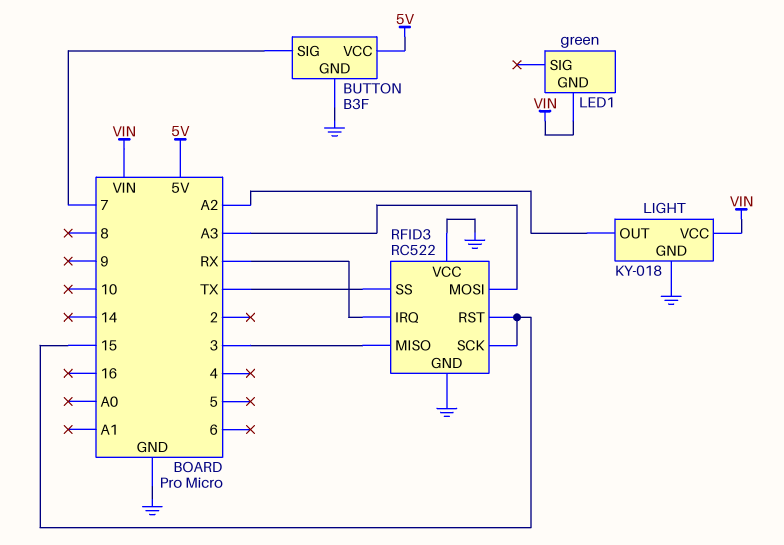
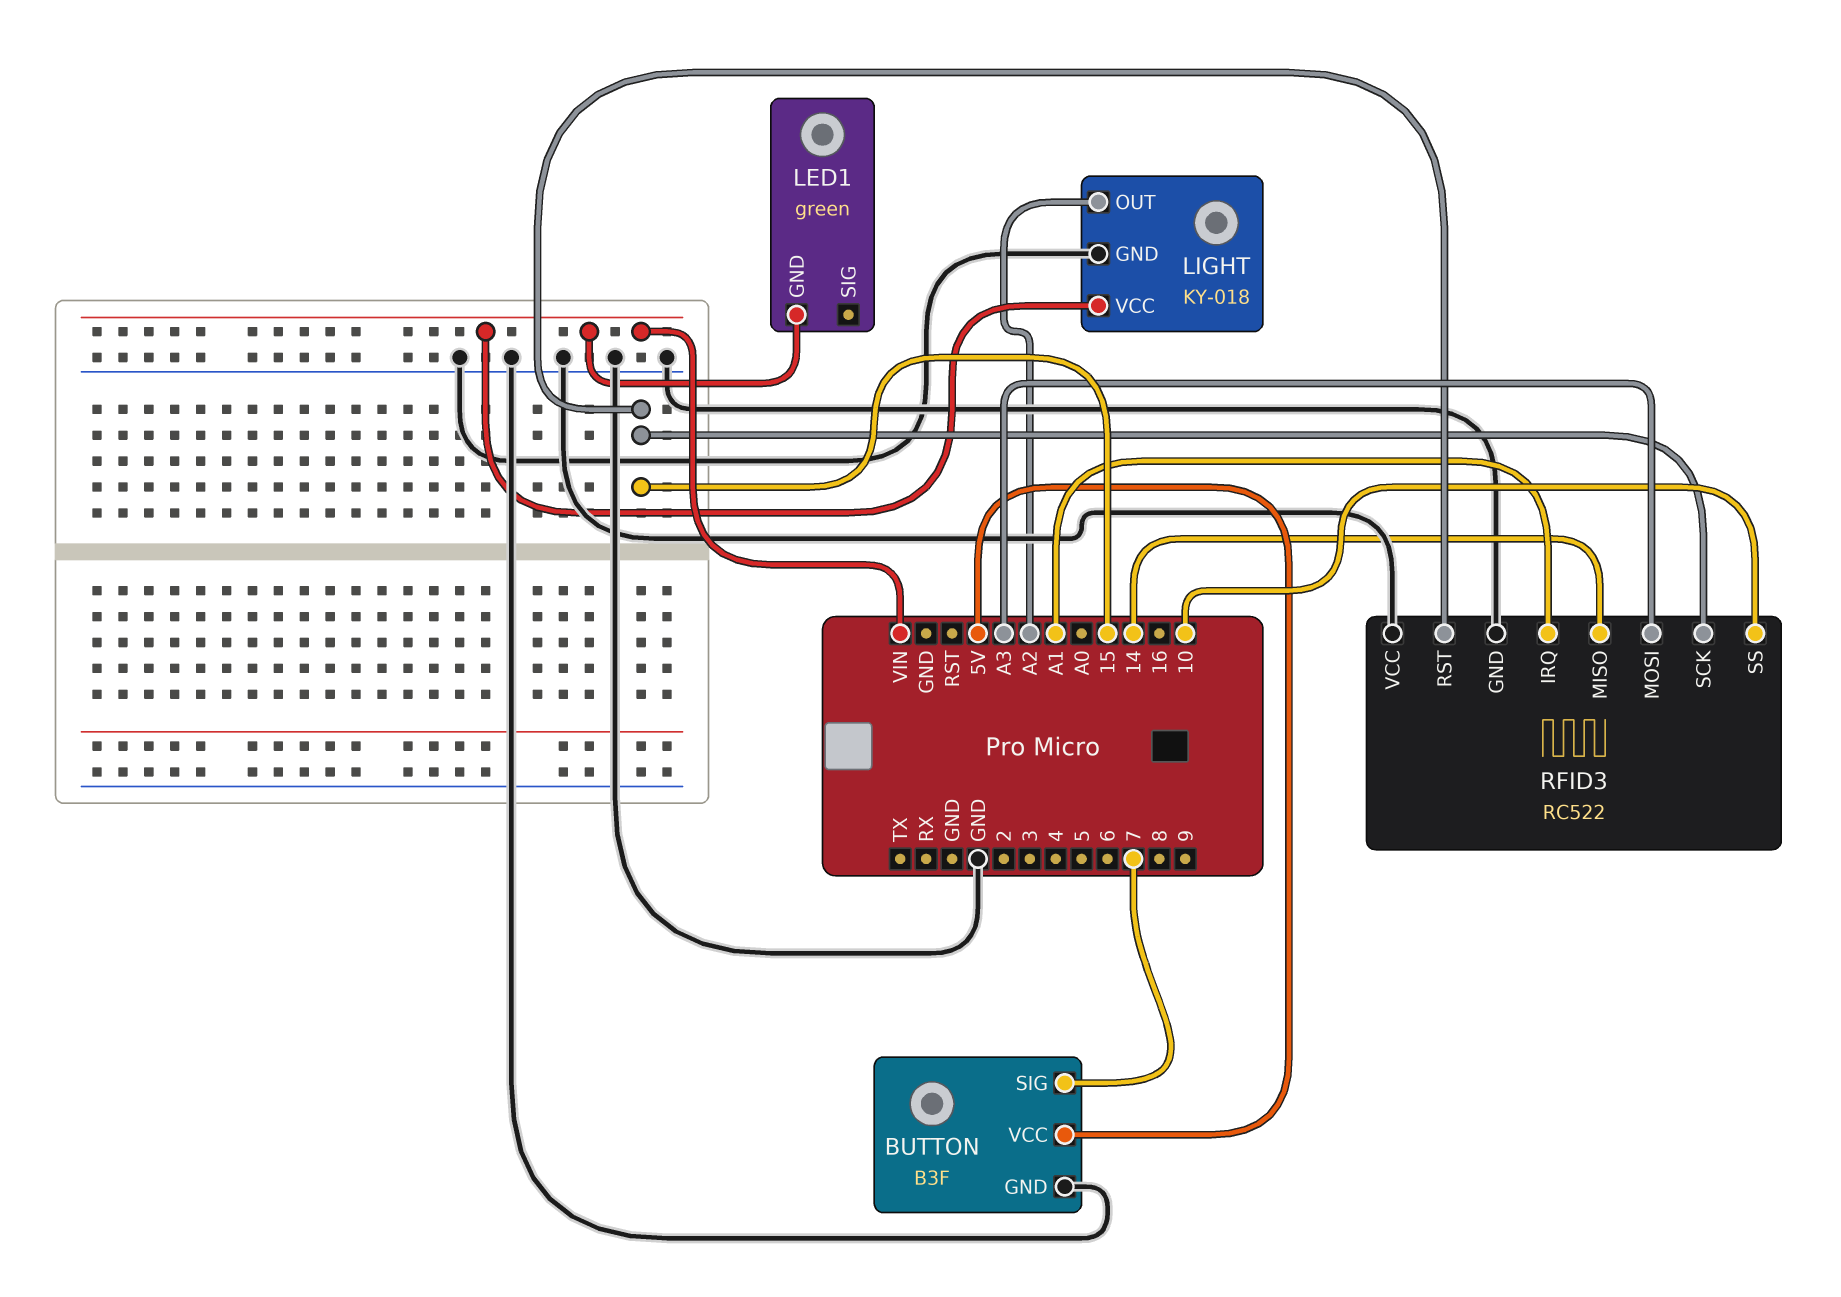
RFID3 pin IRQ: RX -> A1
RFID3 pin MISO: 3 -> 14
RFID3 pin SS: TX -> 10

